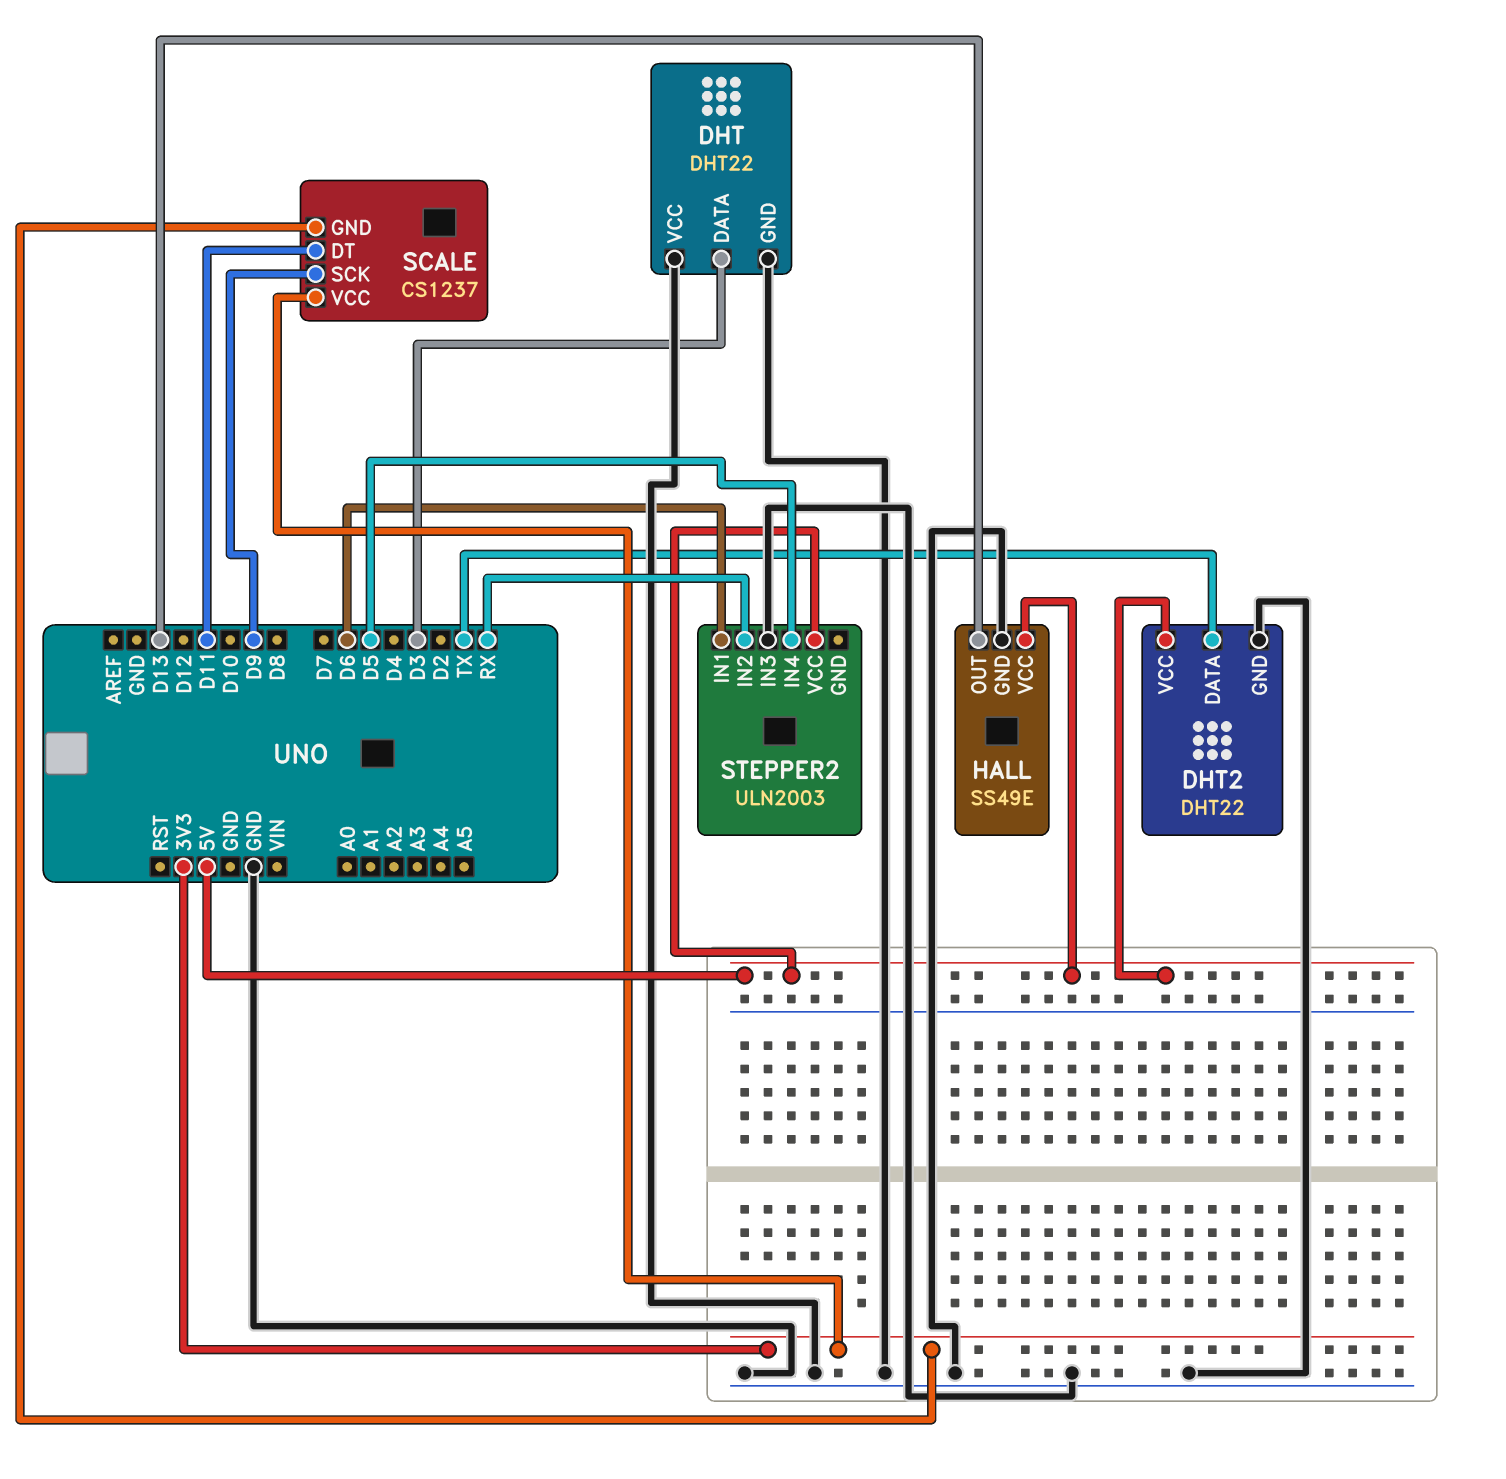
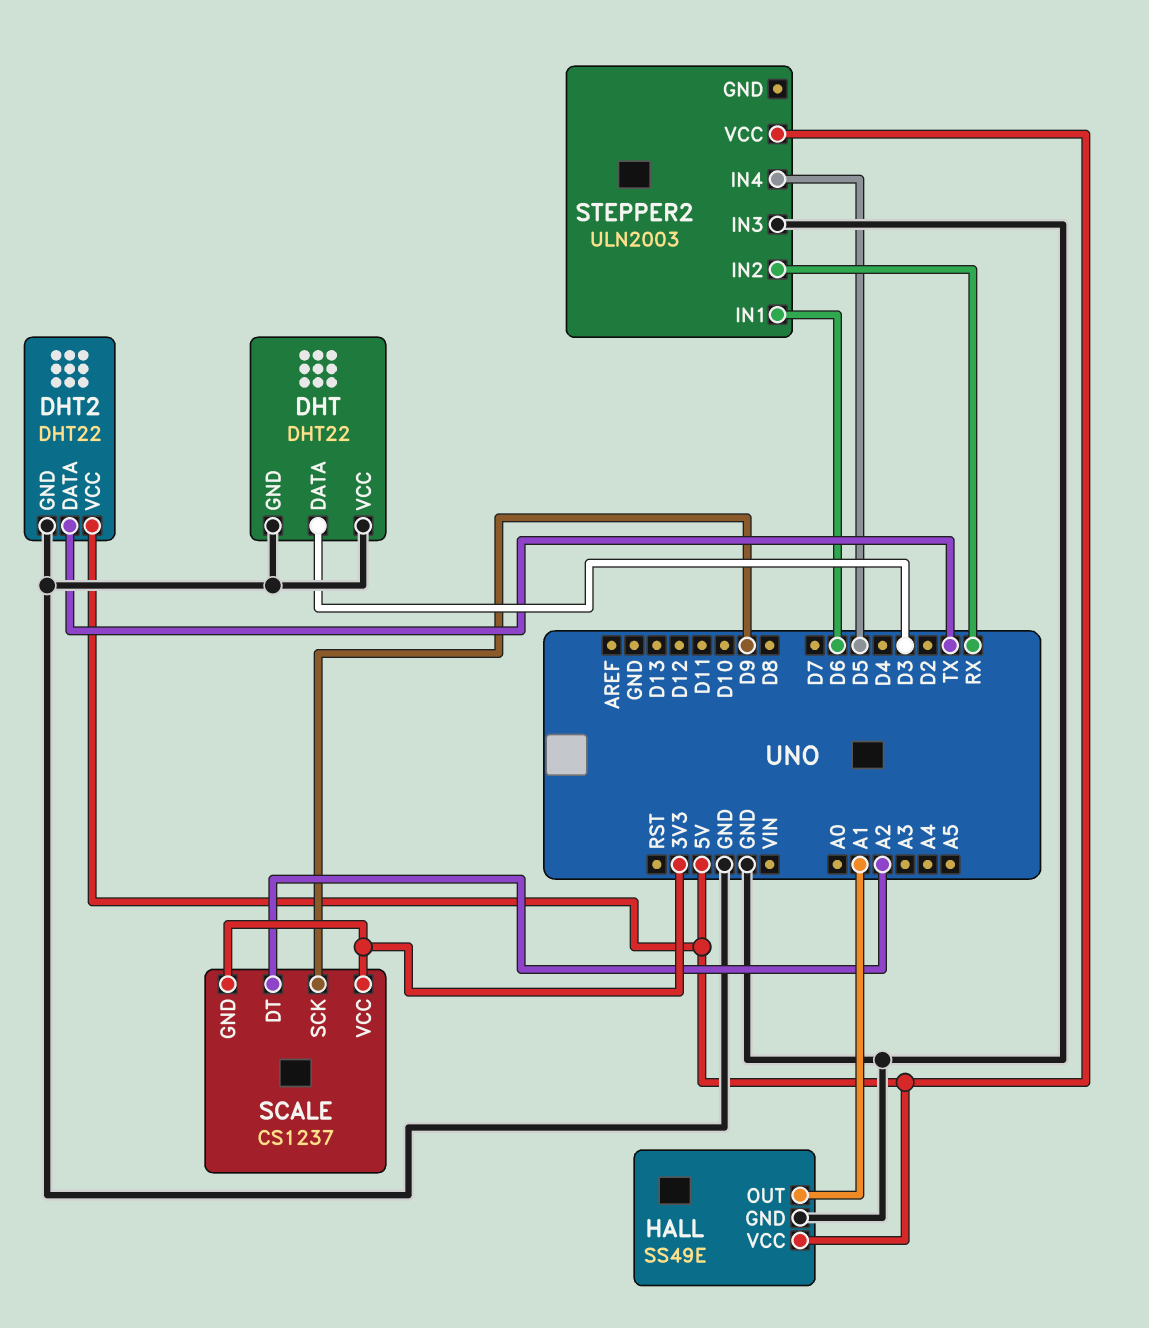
HALL pin OUT: D13 -> A1
SCALE pin DT: D11 -> A2

